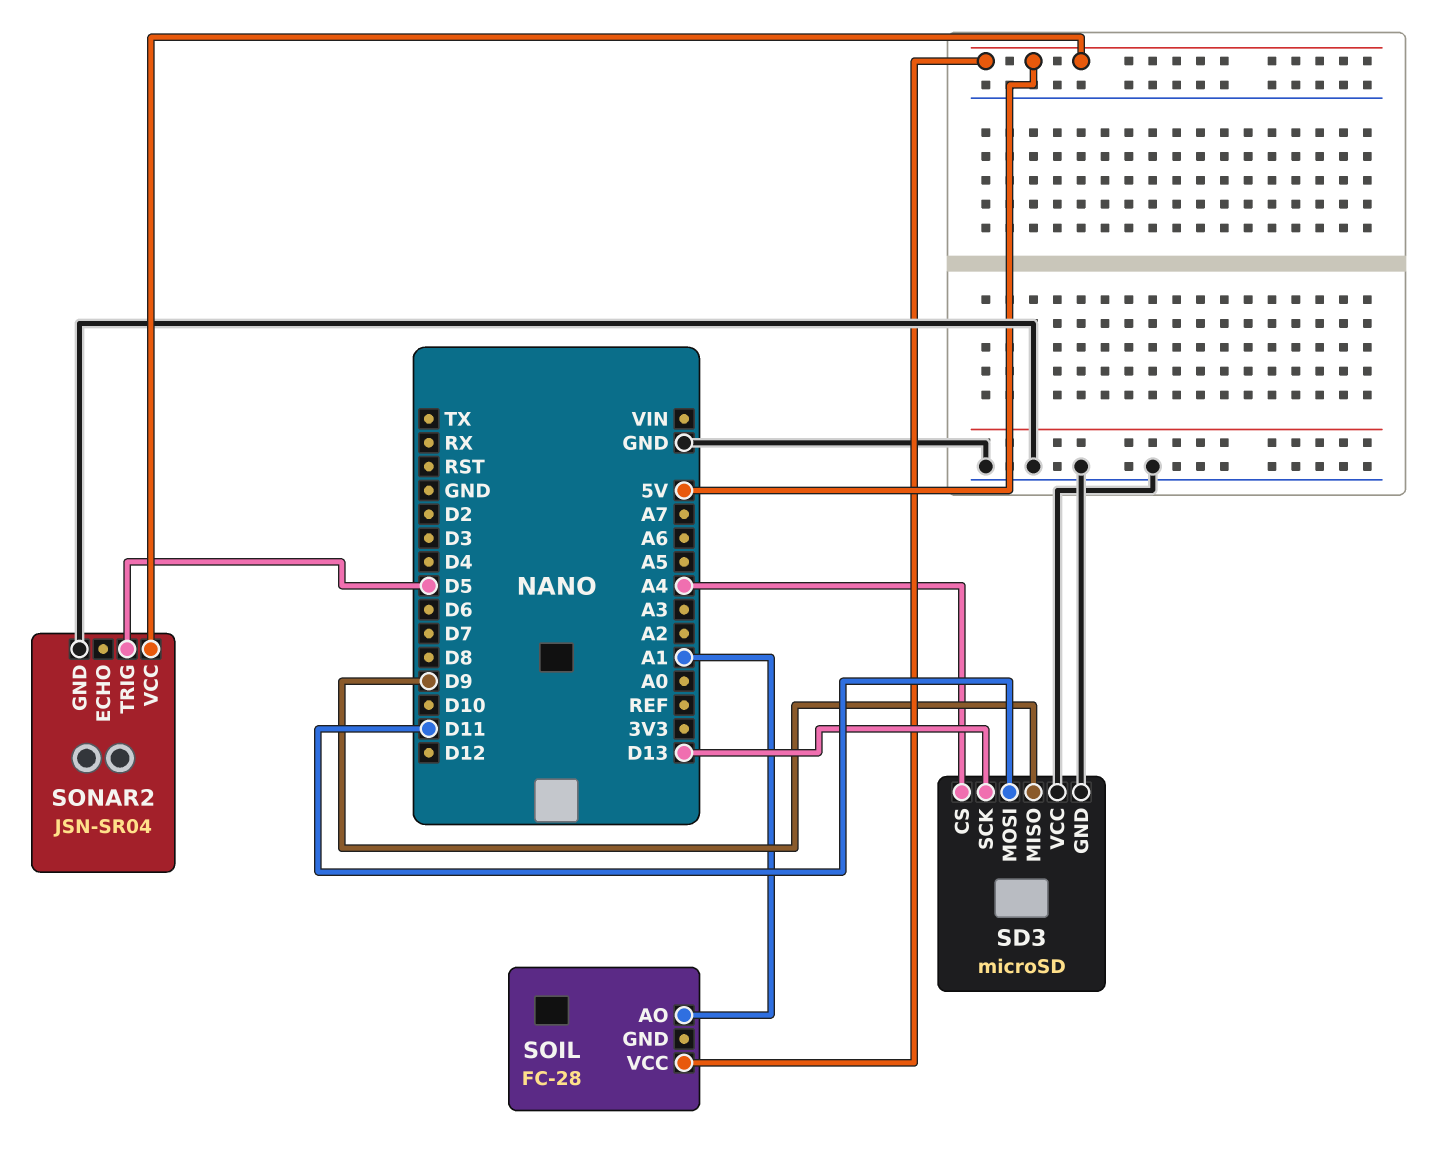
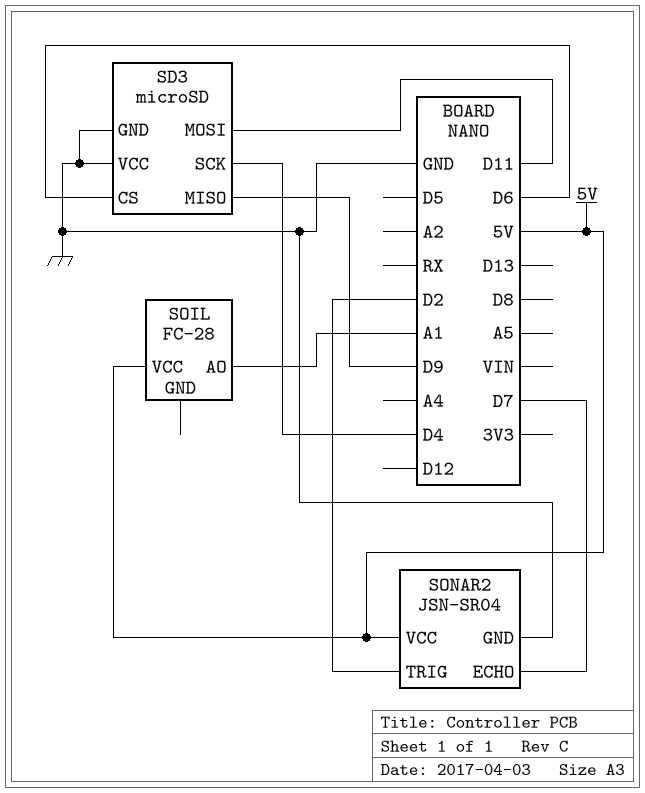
SD3 pin CS: A4 -> D6
SD3 pin SCK: D13 -> D4
SONAR2 pin ECHO: none -> D7
SONAR2 pin TRIG: D5 -> D2

